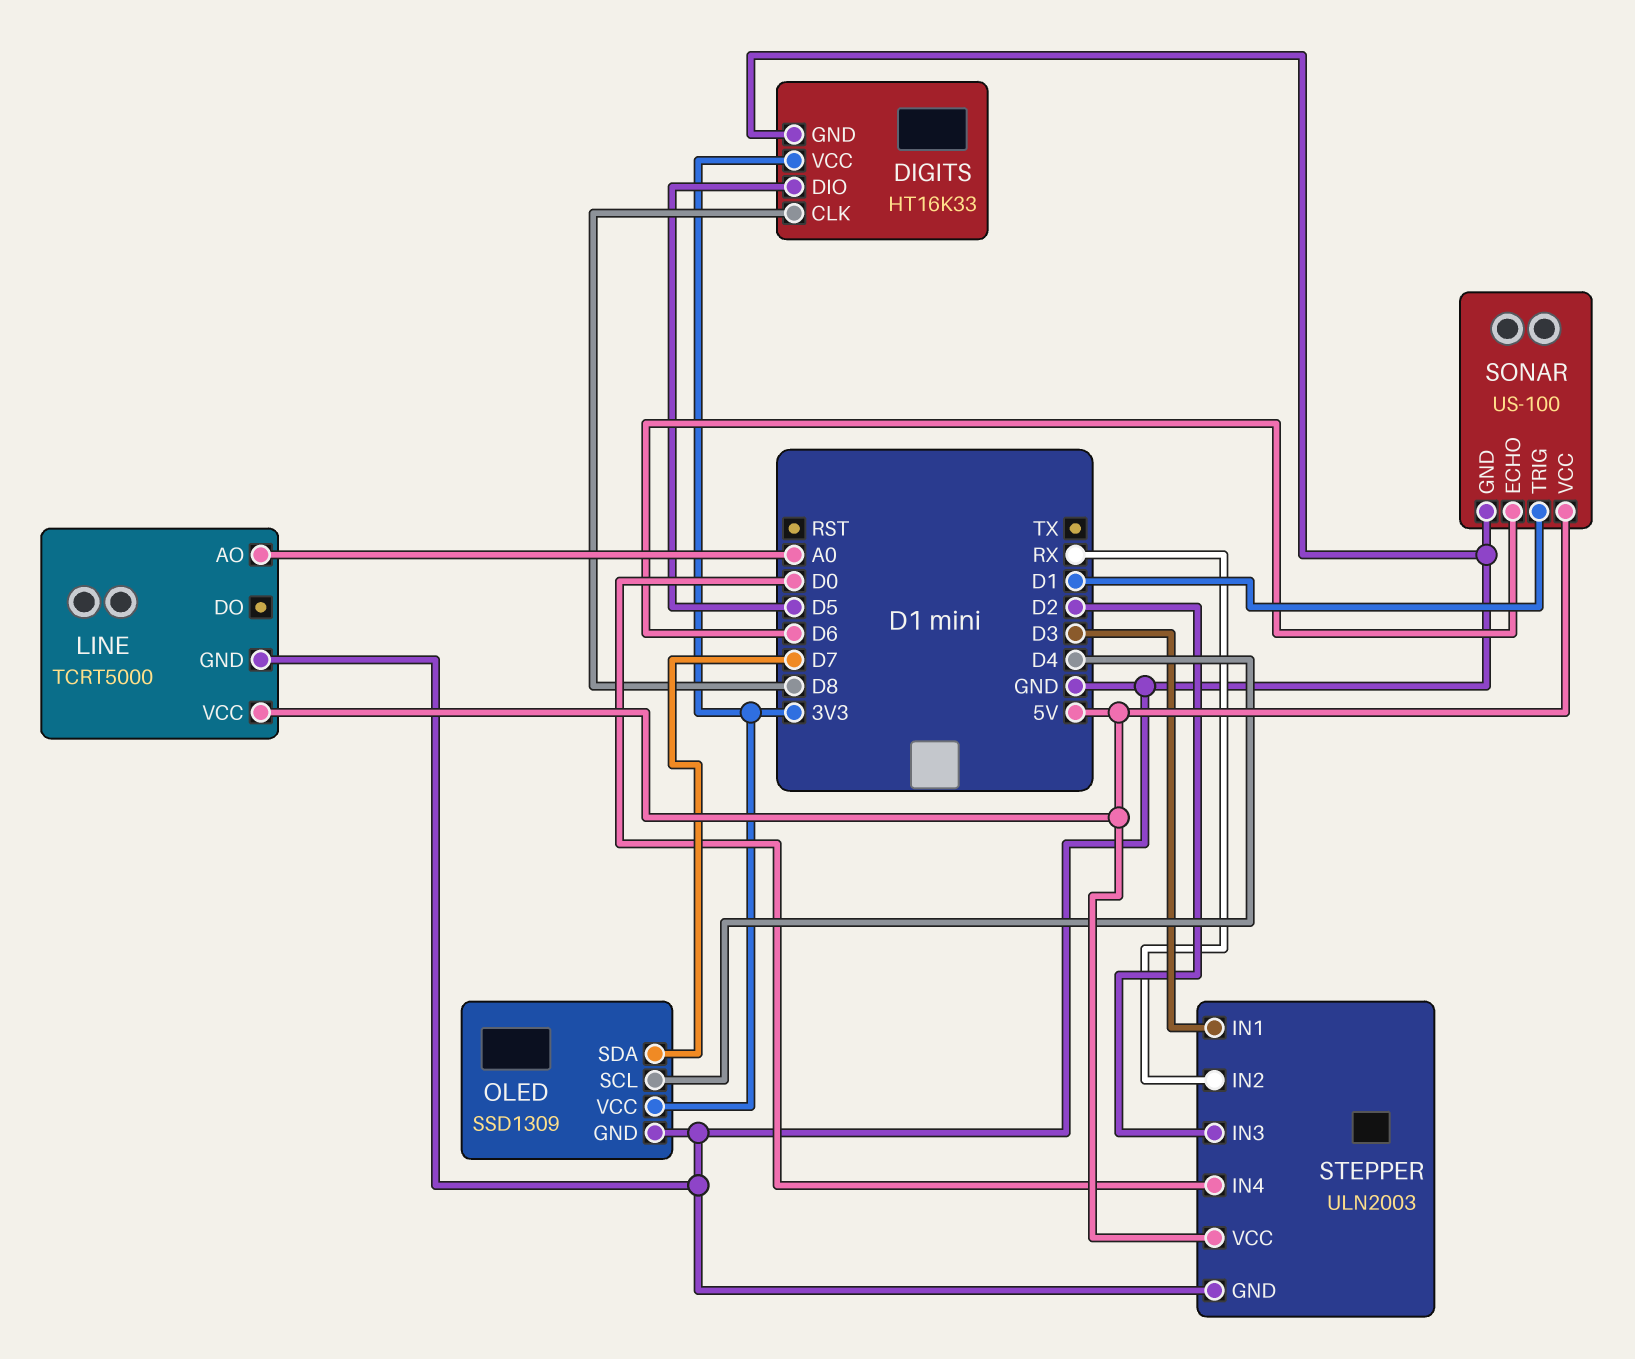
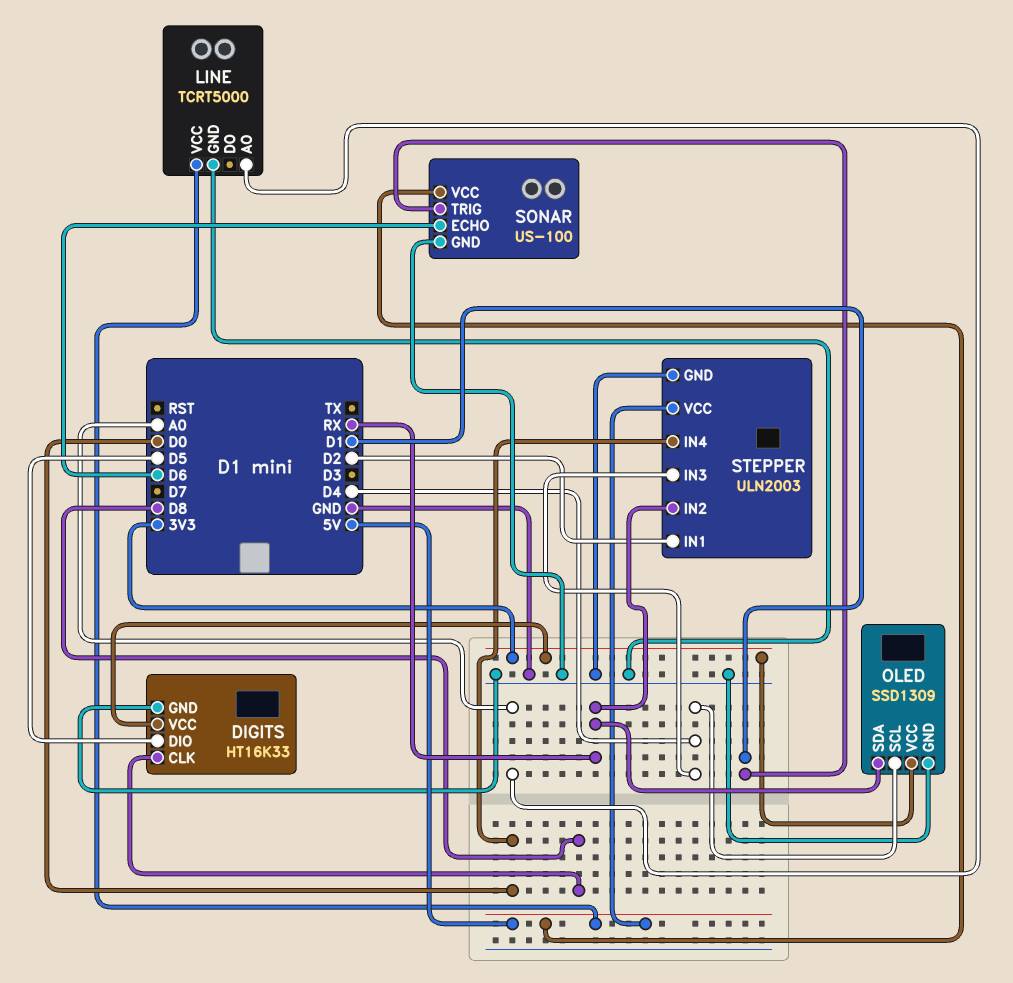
OLED pin SDA: D7 -> RX
STEPPER pin IN1: D3 -> D2
STEPPER pin IN3: D2 -> D4

